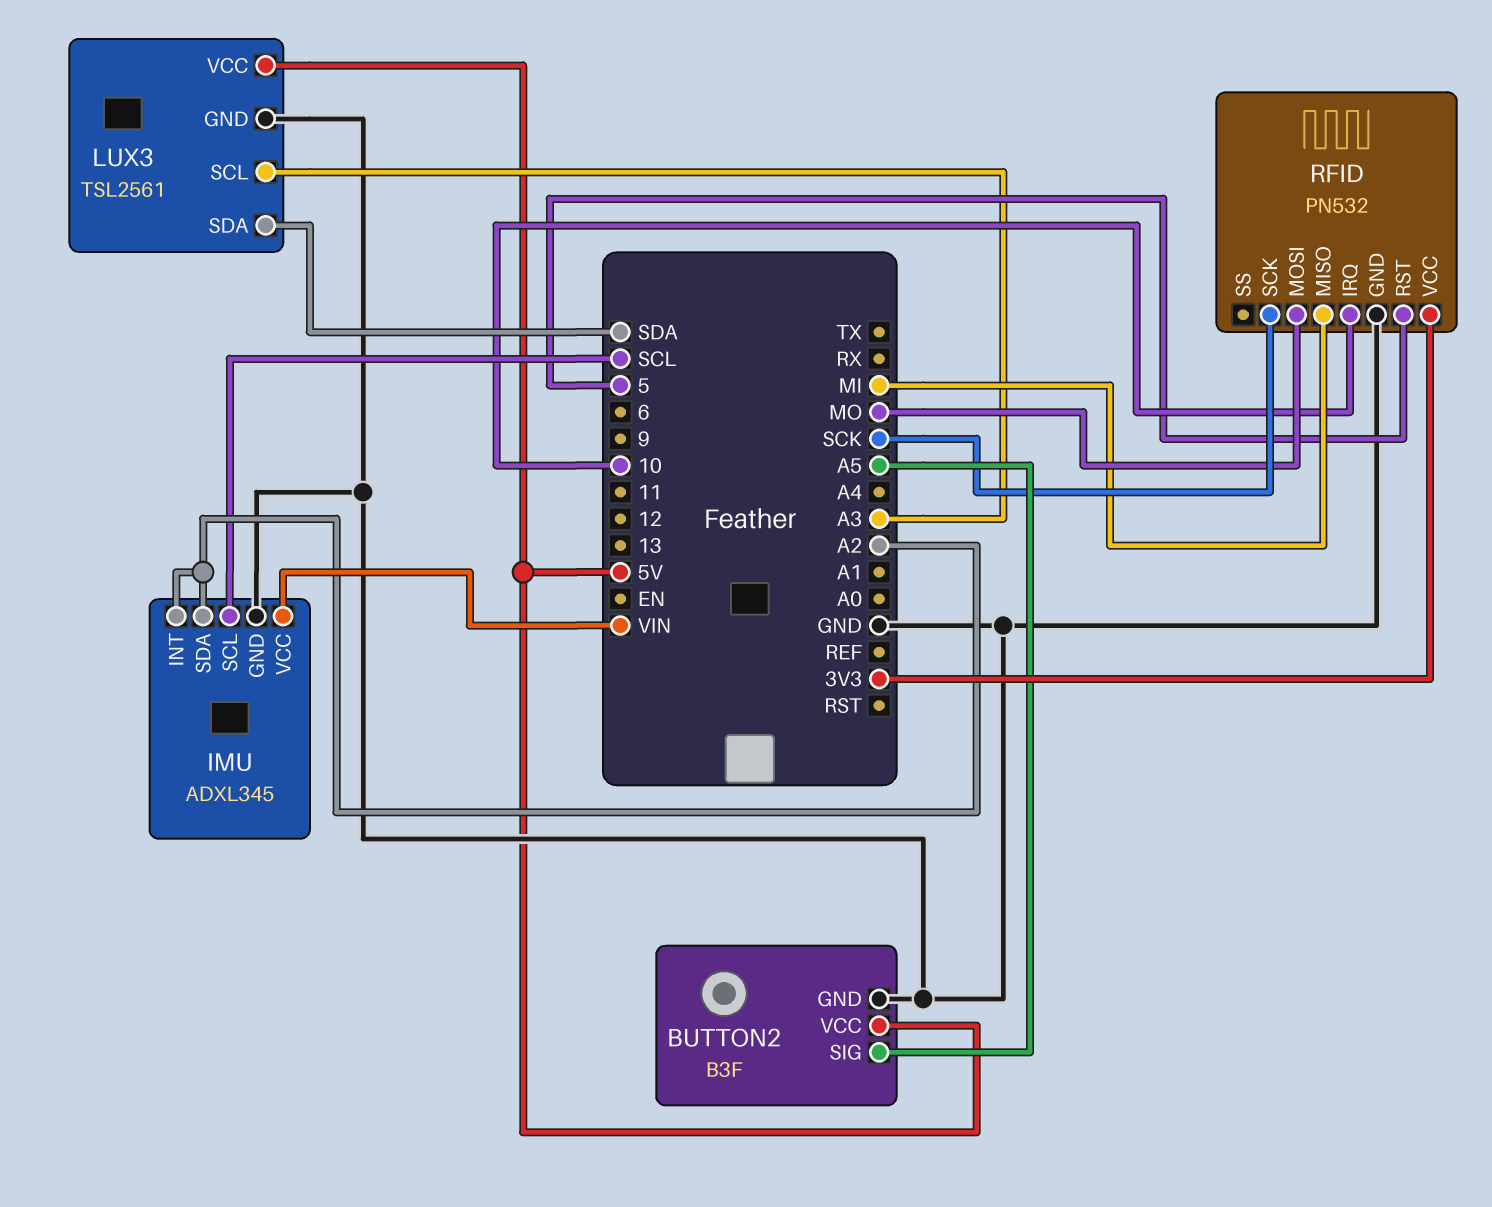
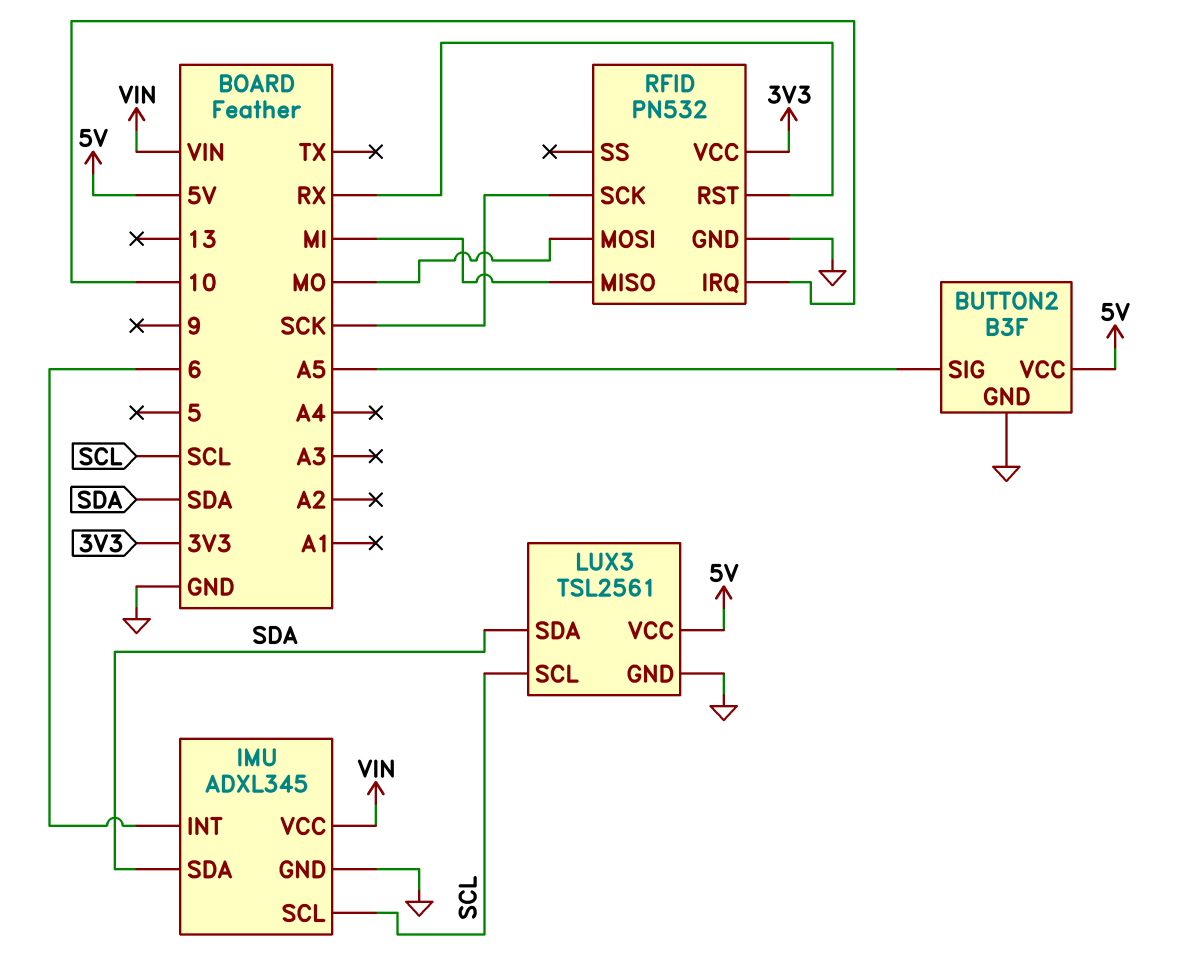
IMU pin INT: A2 -> 6
IMU pin SDA: A2 -> SDA
LUX3 pin SCL: A3 -> SCL
RFID pin RST: 5 -> RX

